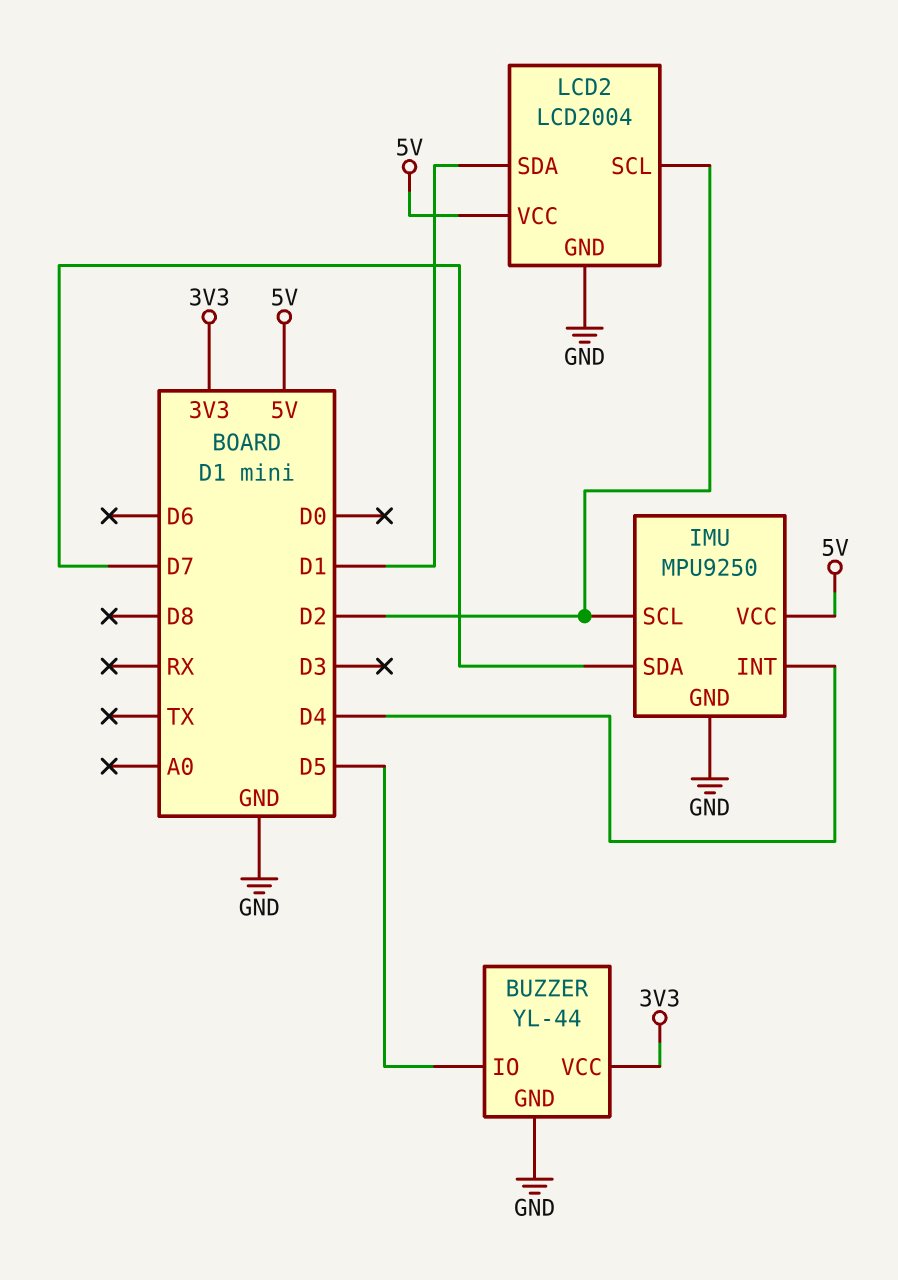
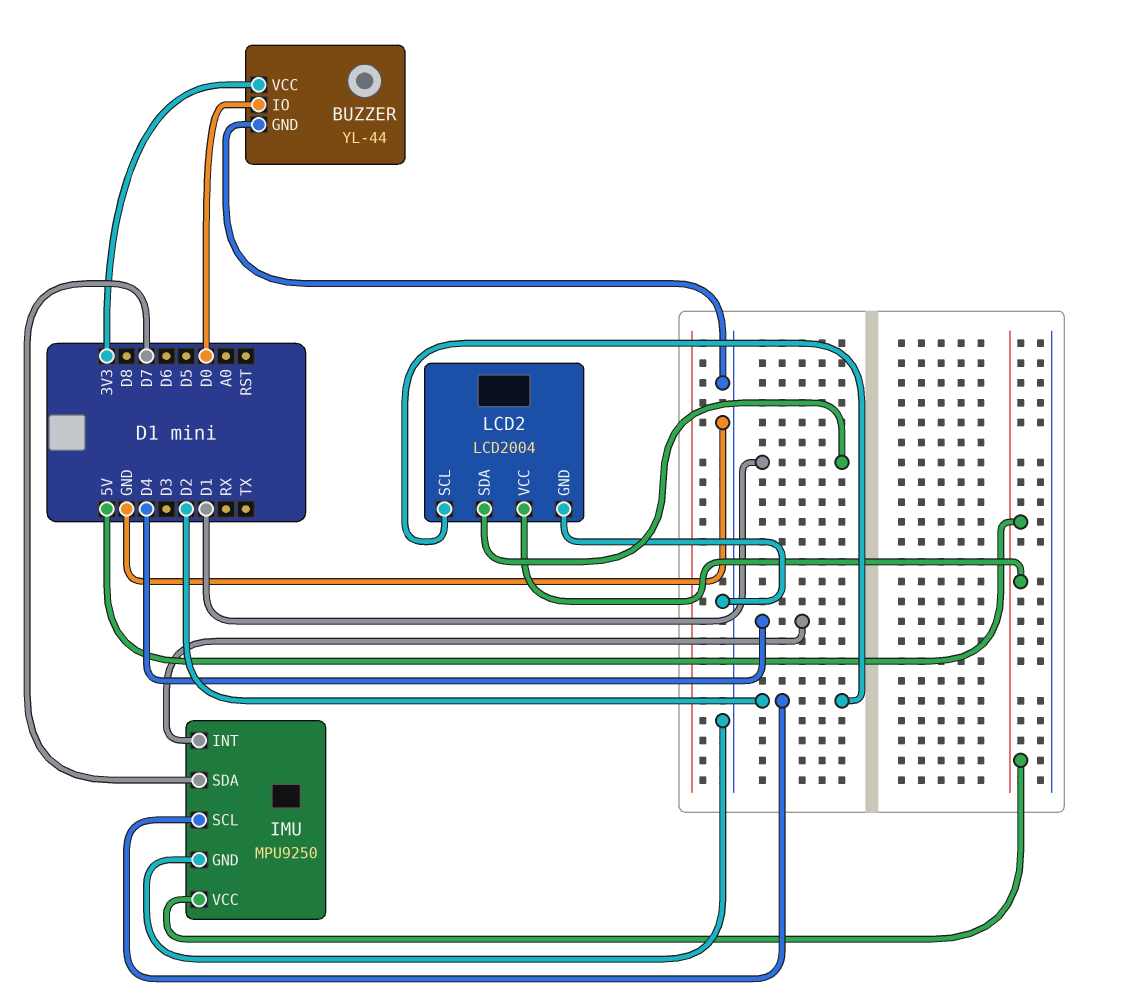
BUZZER pin IO: D5 -> D0

